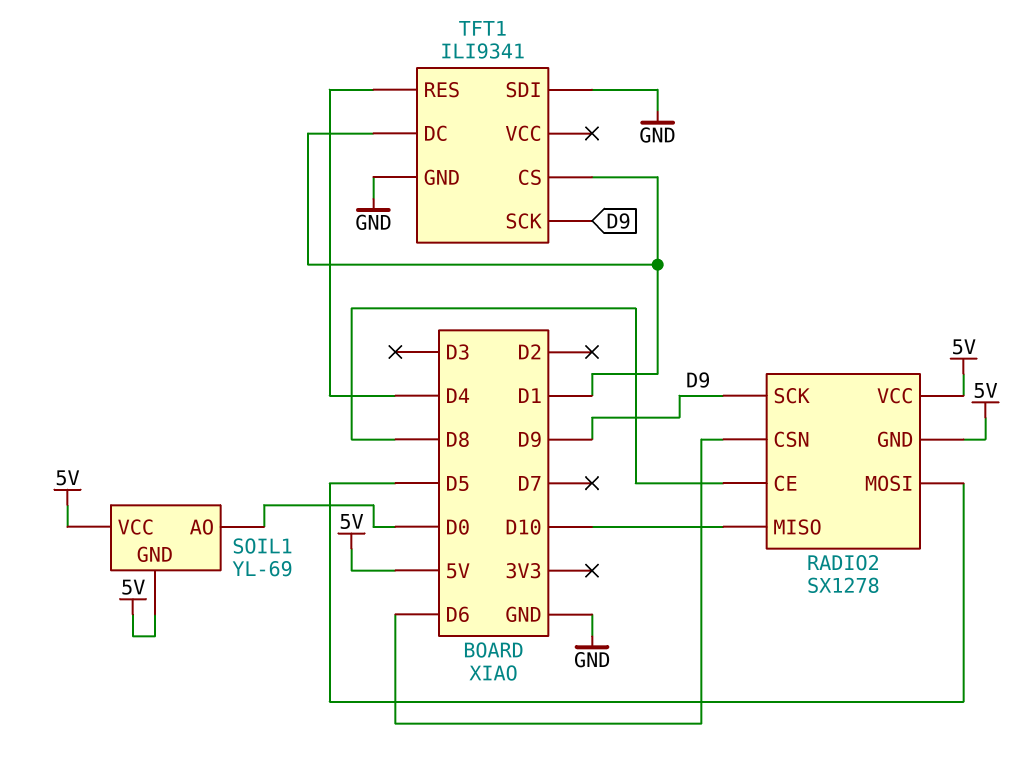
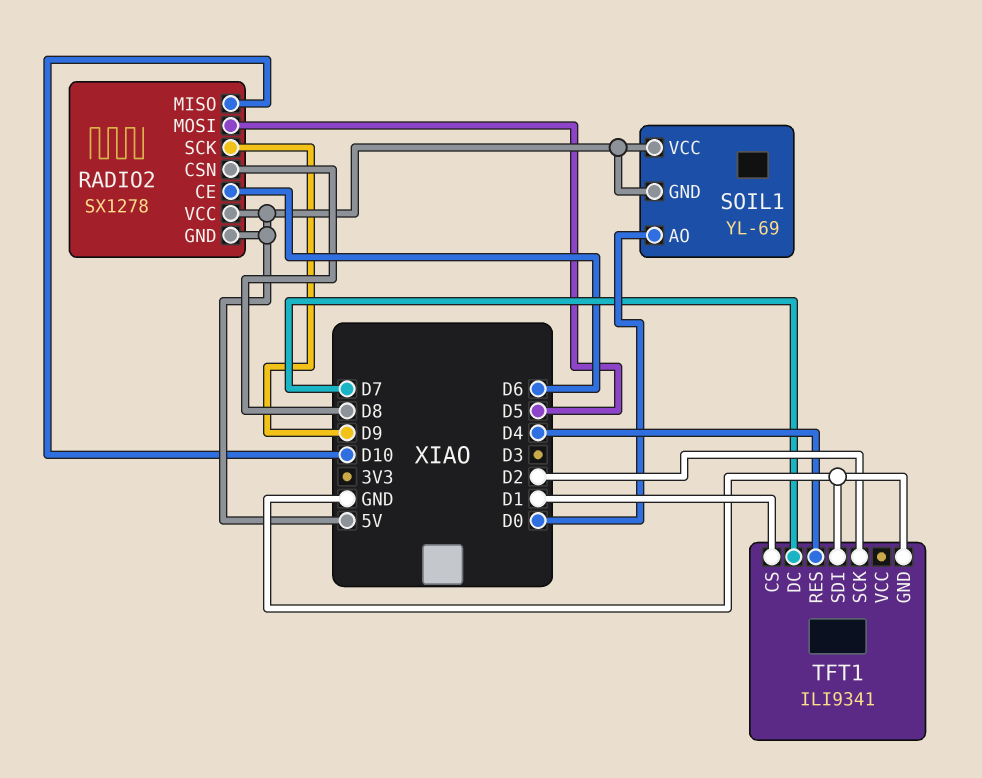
RADIO2 pin CE: D8 -> D6
RADIO2 pin CSN: D6 -> D8
TFT1 pin DC: D1 -> D7
TFT1 pin SCK: D9 -> D2

